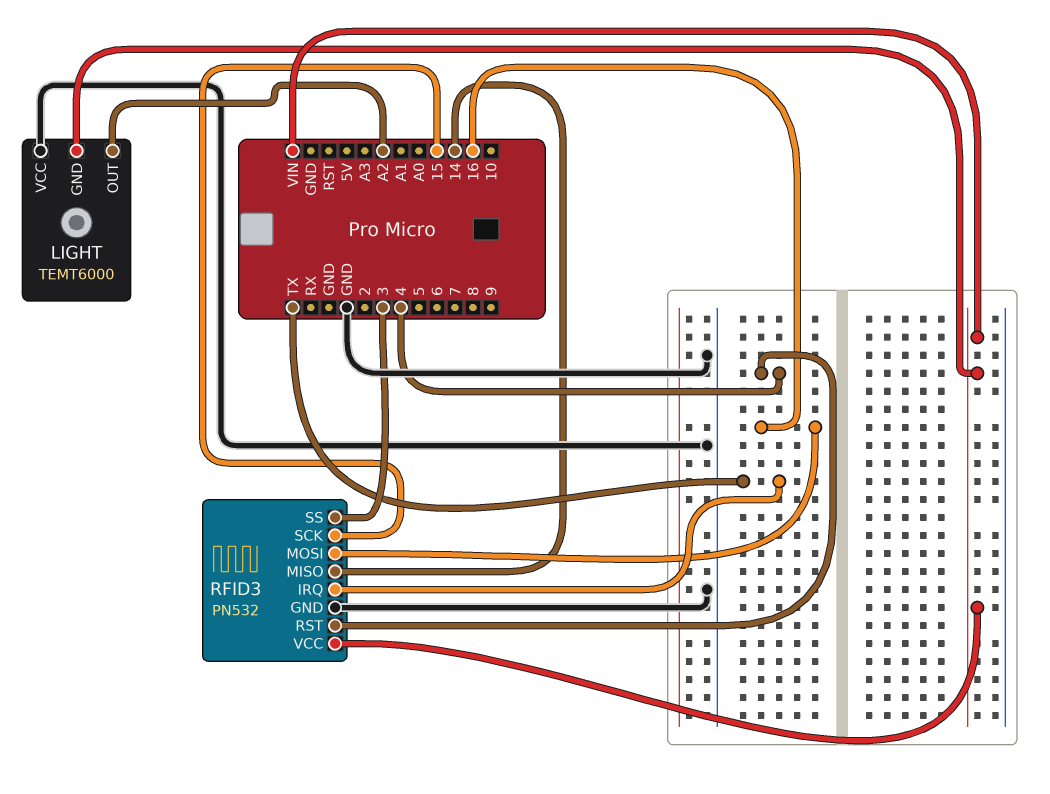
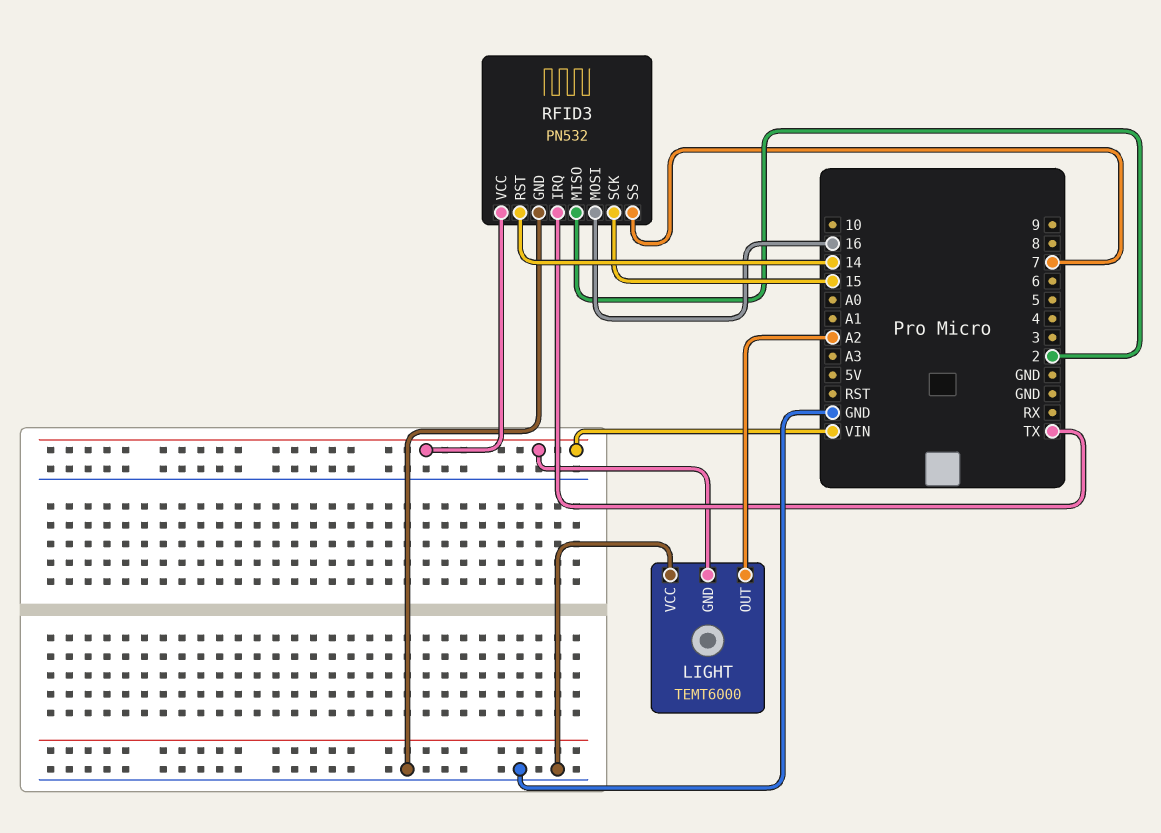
RFID3 pin MISO: 14 -> 2
RFID3 pin RST: 4 -> 14
RFID3 pin SS: 3 -> 7

